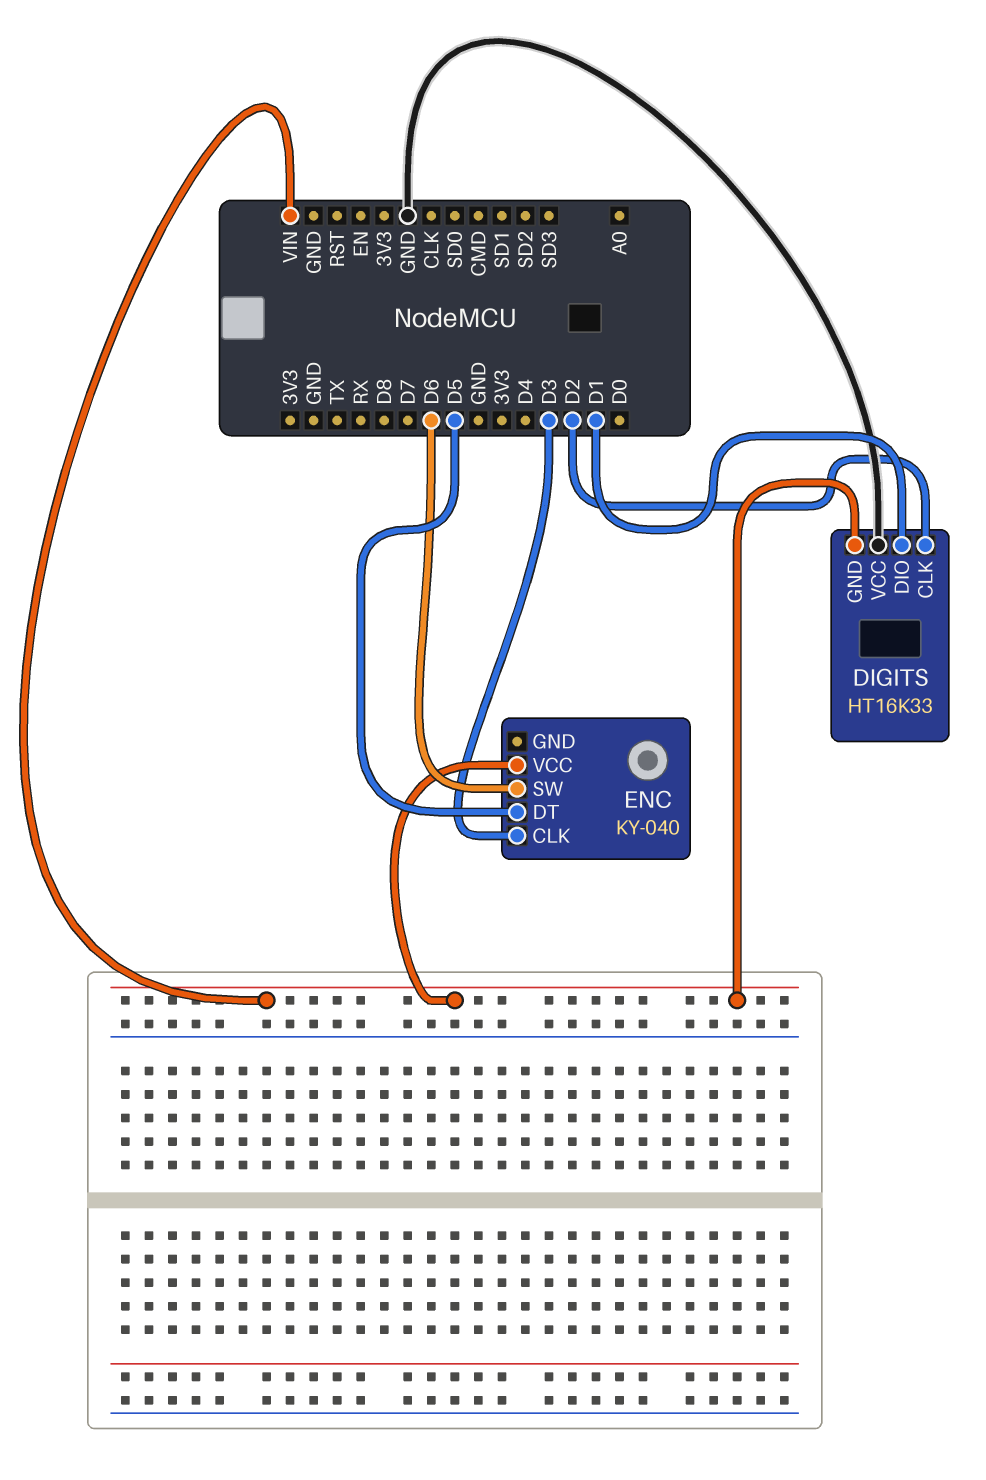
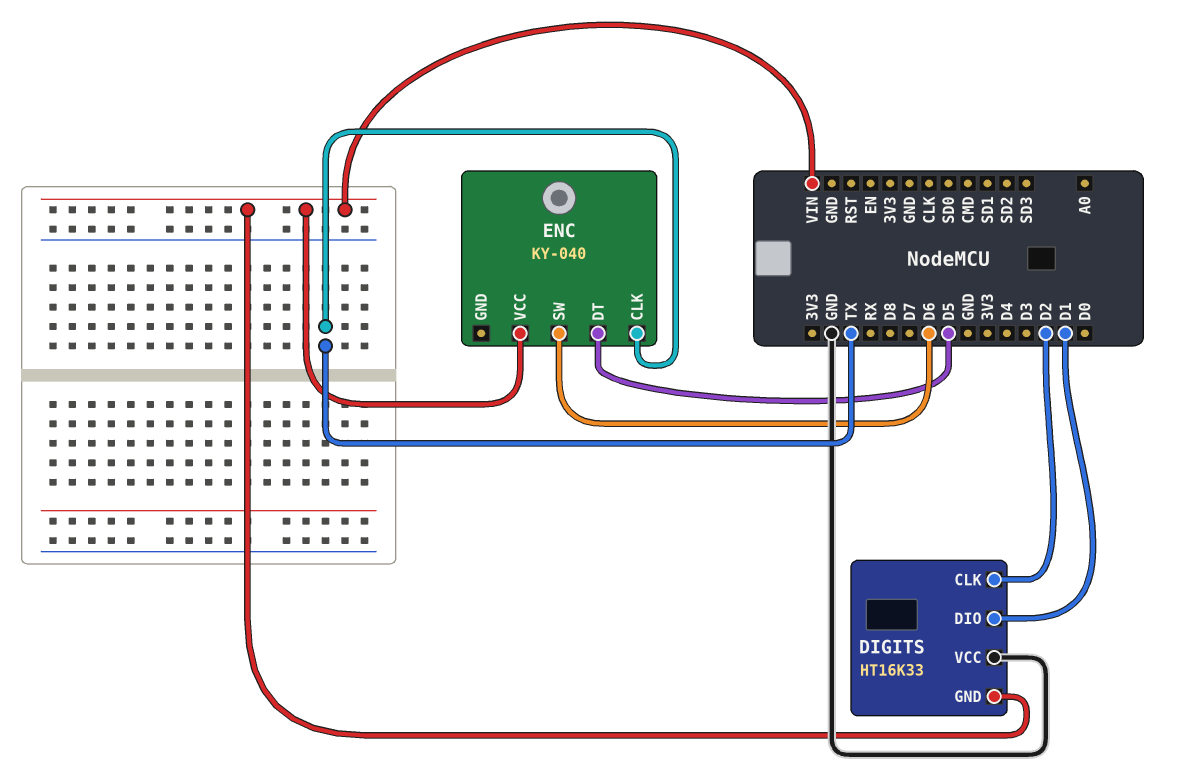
ENC pin CLK: D3 -> TX

